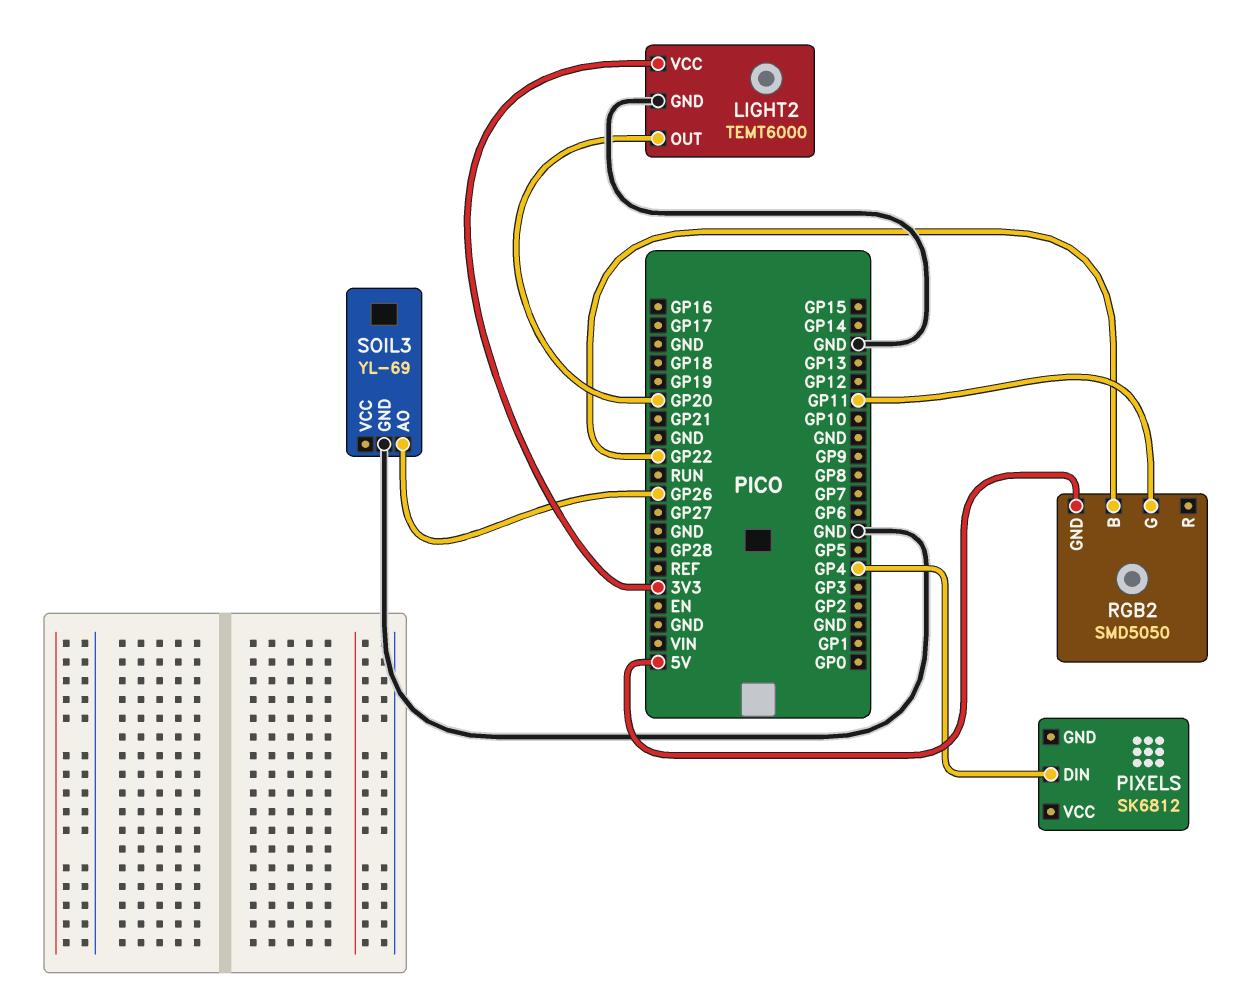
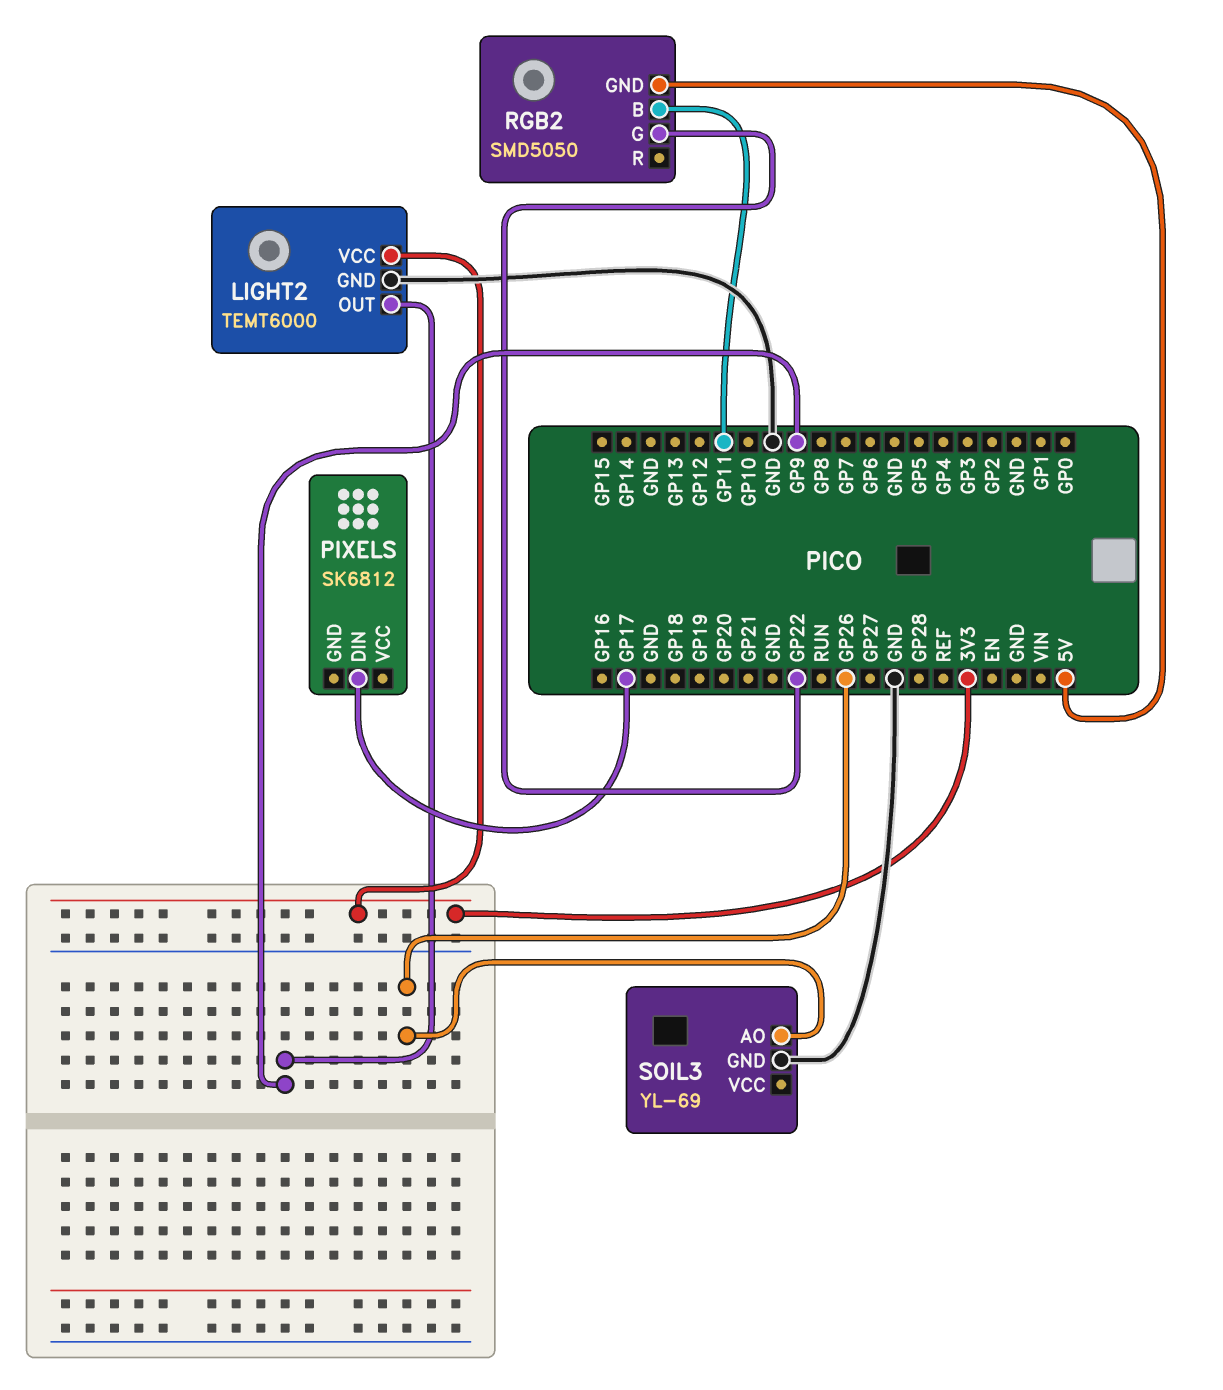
LIGHT2 pin OUT: GP20 -> GP9
PIXELS pin DIN: GP4 -> GP17
RGB2 pin B: GP22 -> GP11
RGB2 pin G: GP11 -> GP22

